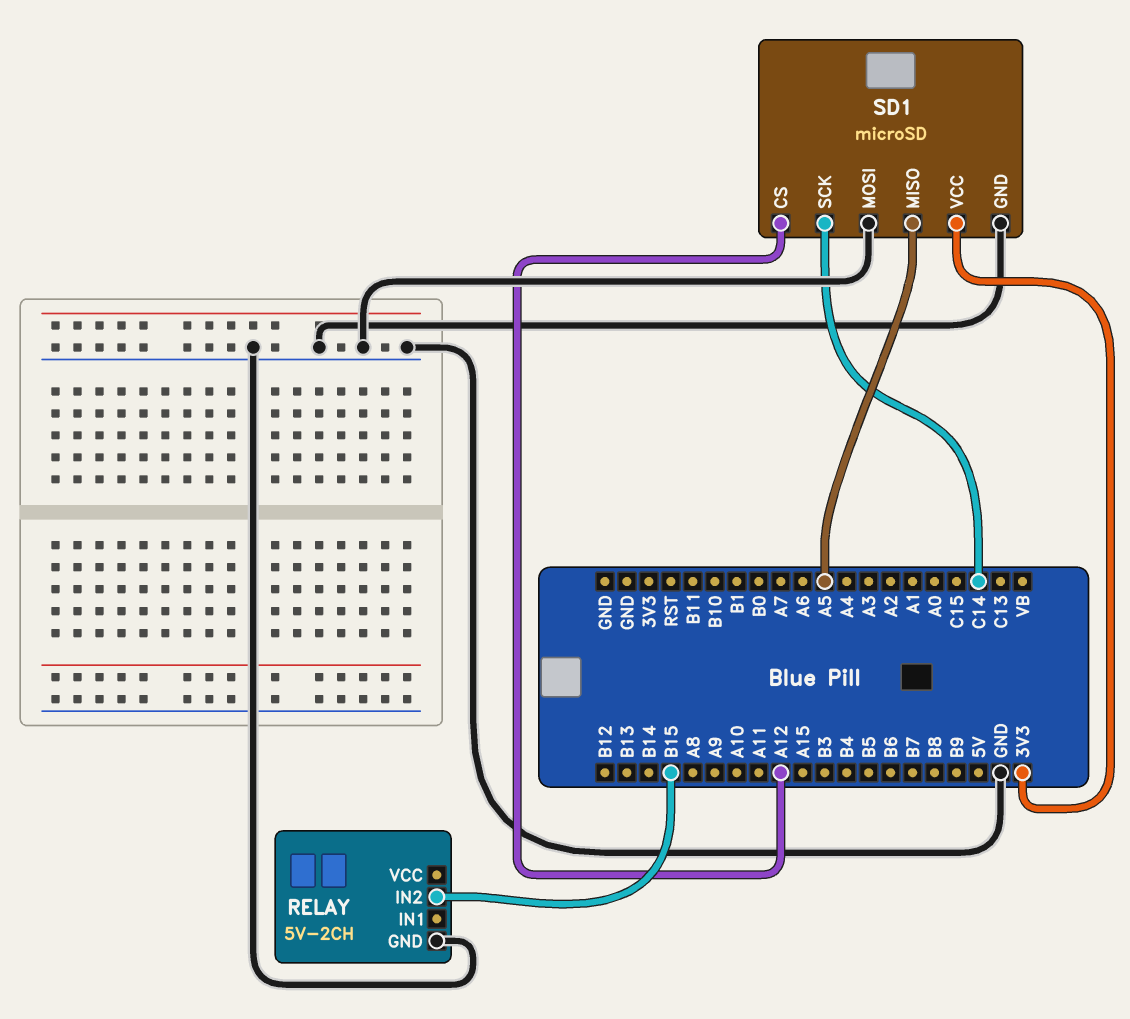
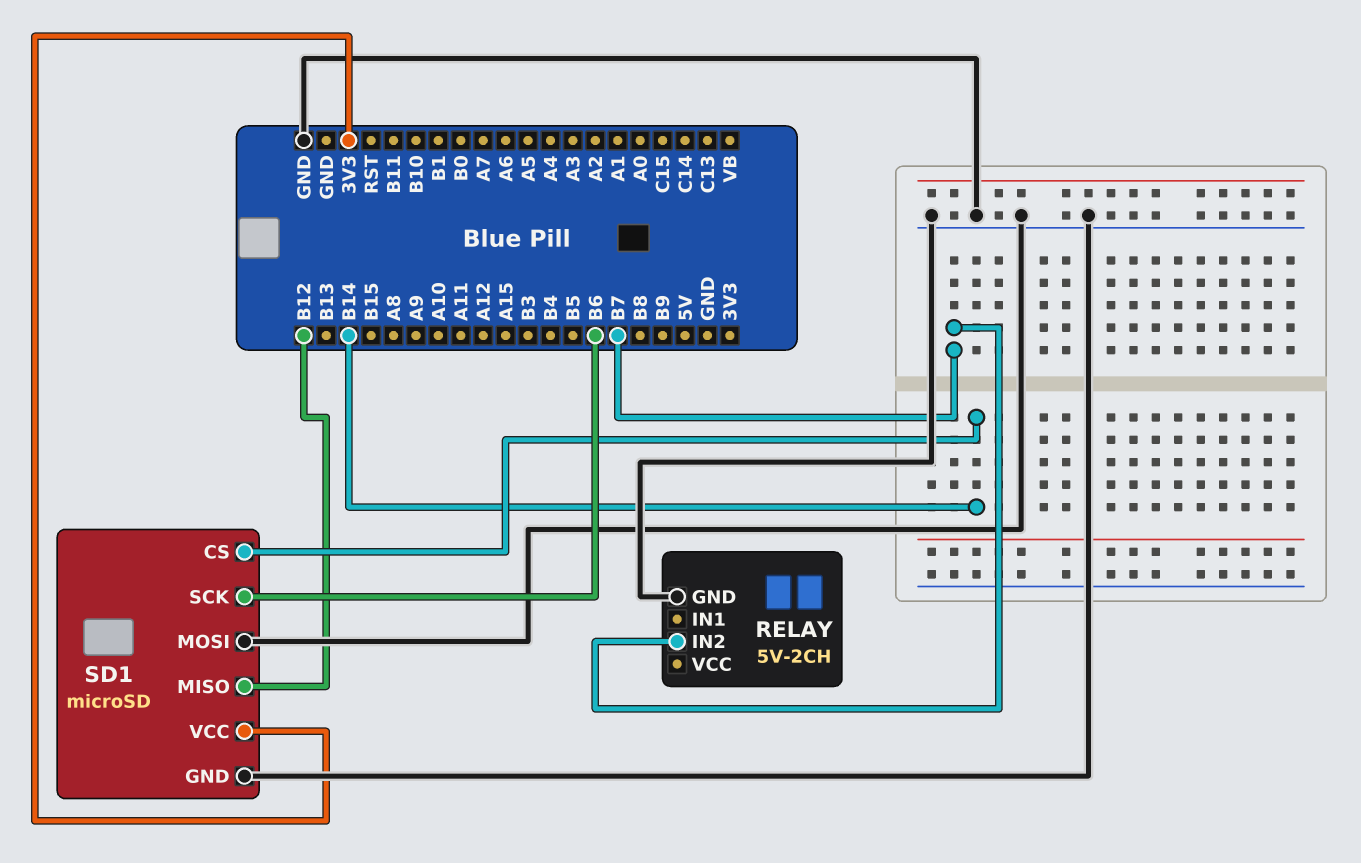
RELAY pin IN2: B15 -> B7
SD1 pin CS: A12 -> B14
SD1 pin MISO: A5 -> B12
SD1 pin SCK: C14 -> B6

